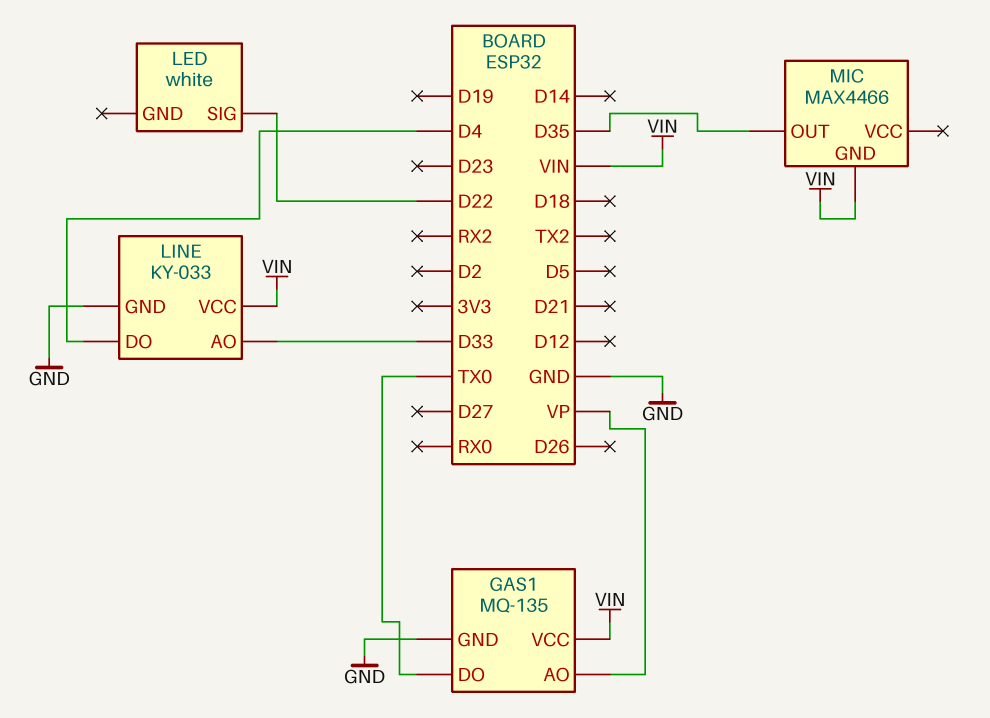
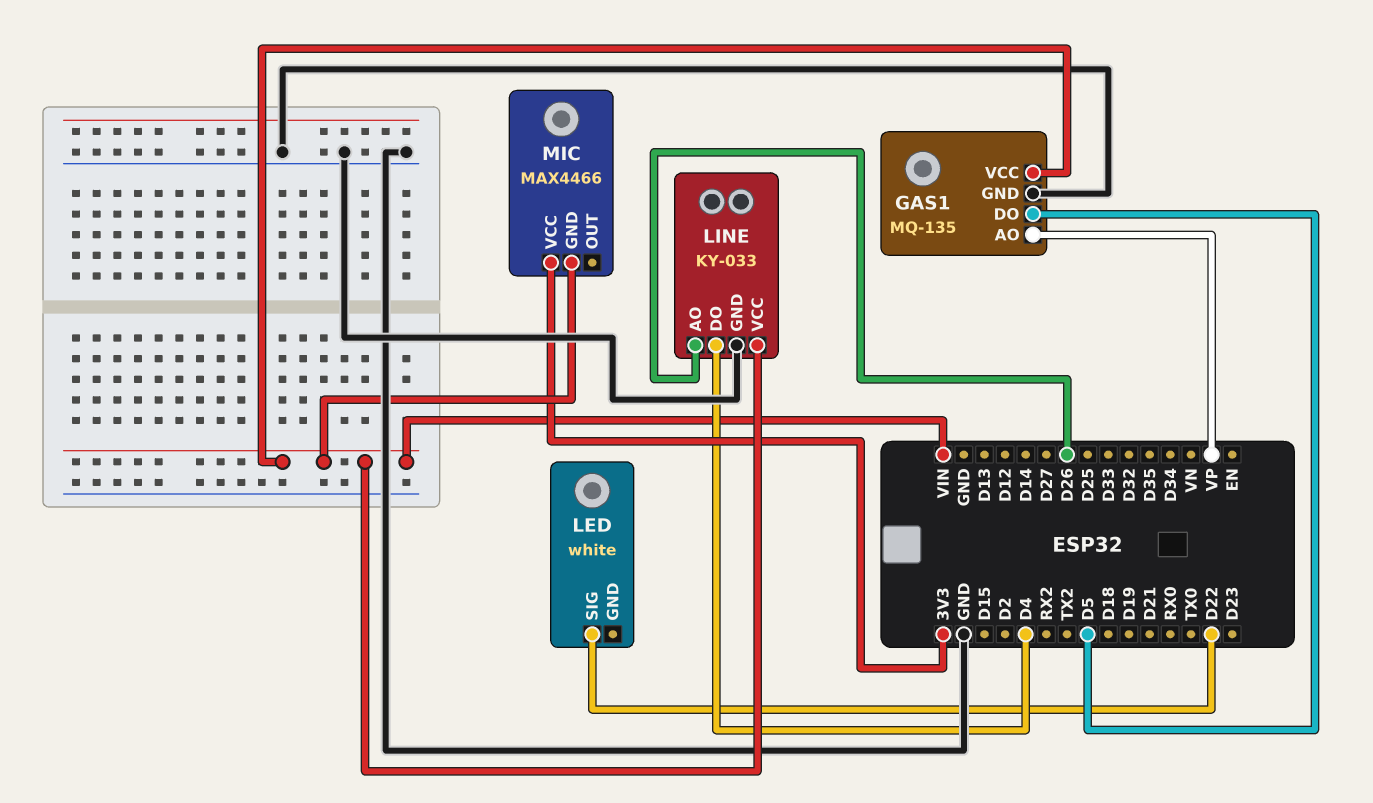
GAS1 pin DO: TX0 -> D5
LINE pin AO: D33 -> D26
MIC pin OUT: D35 -> none
MIC pin VCC: none -> 3V3

